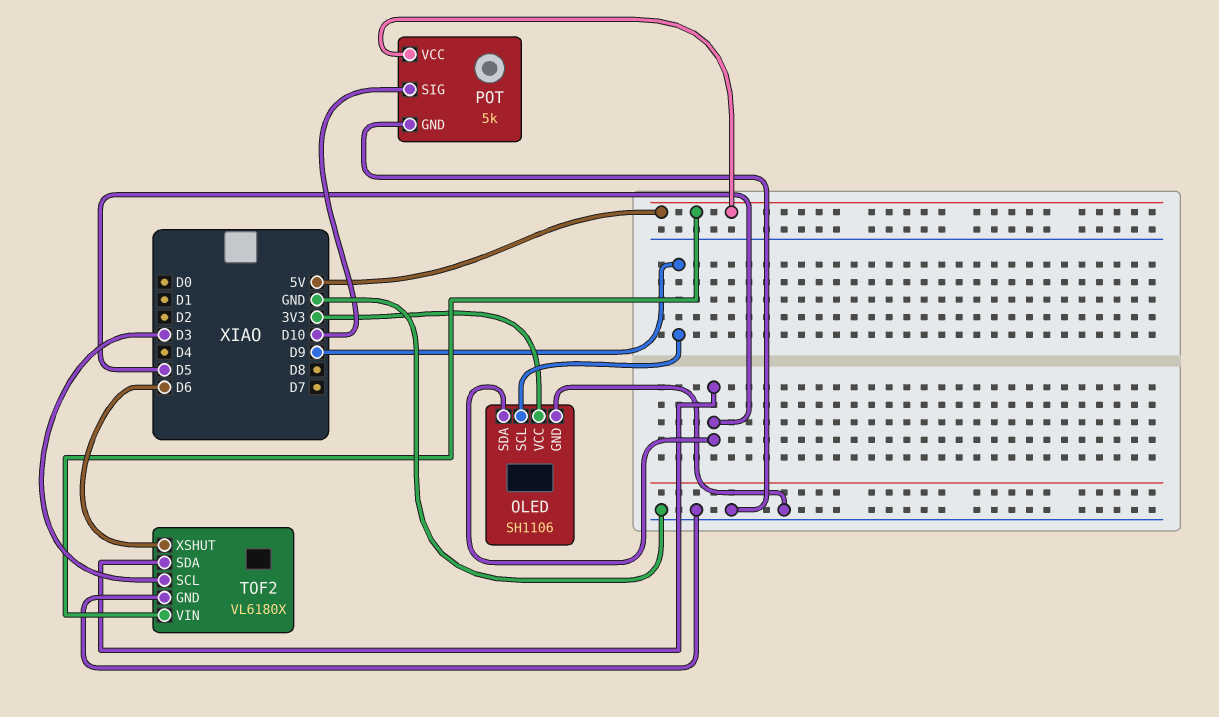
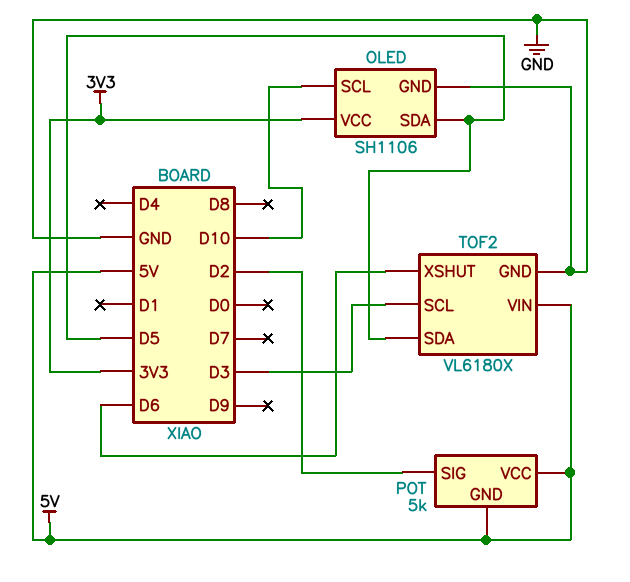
OLED pin SCL: D9 -> D10
POT pin GND: GND -> 5V
POT pin SIG: D10 -> D2

